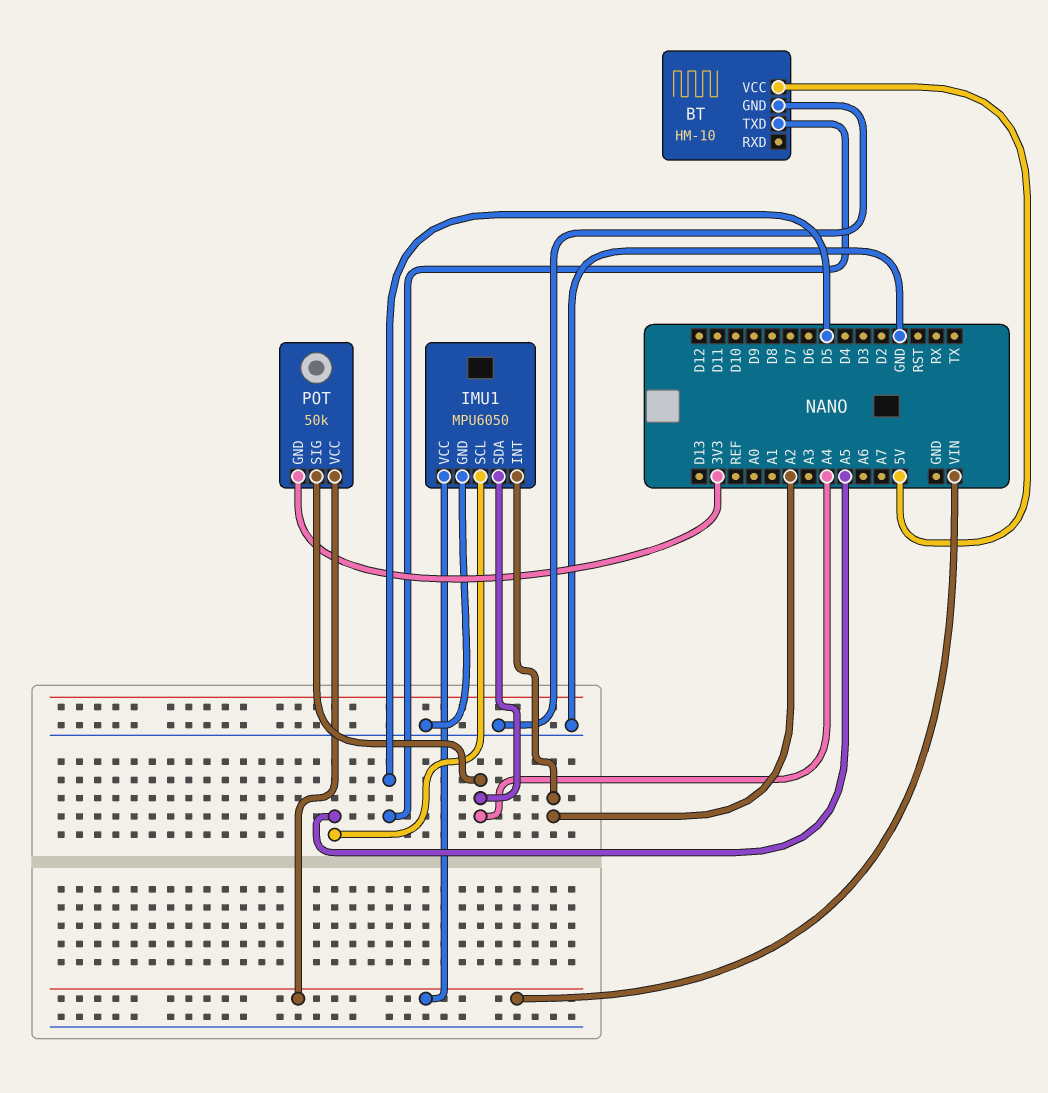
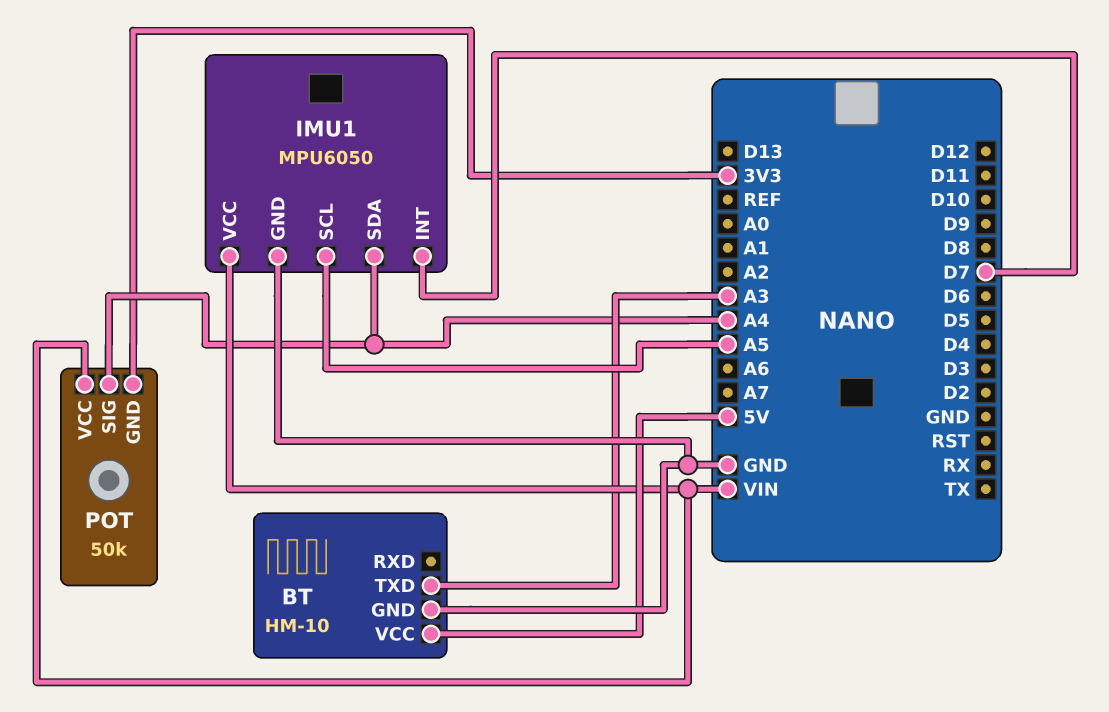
BT pin TXD: D5 -> A3
IMU1 pin INT: A2 -> D7

